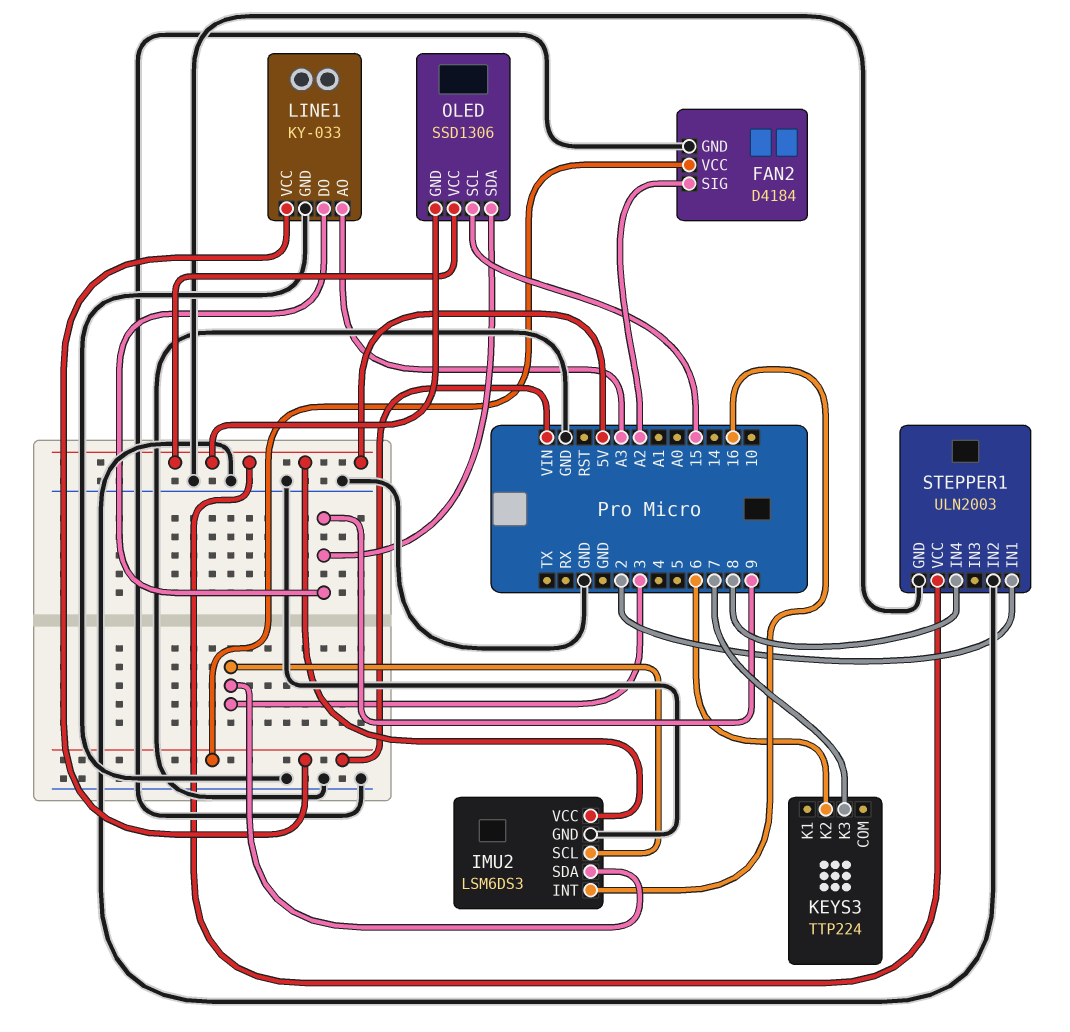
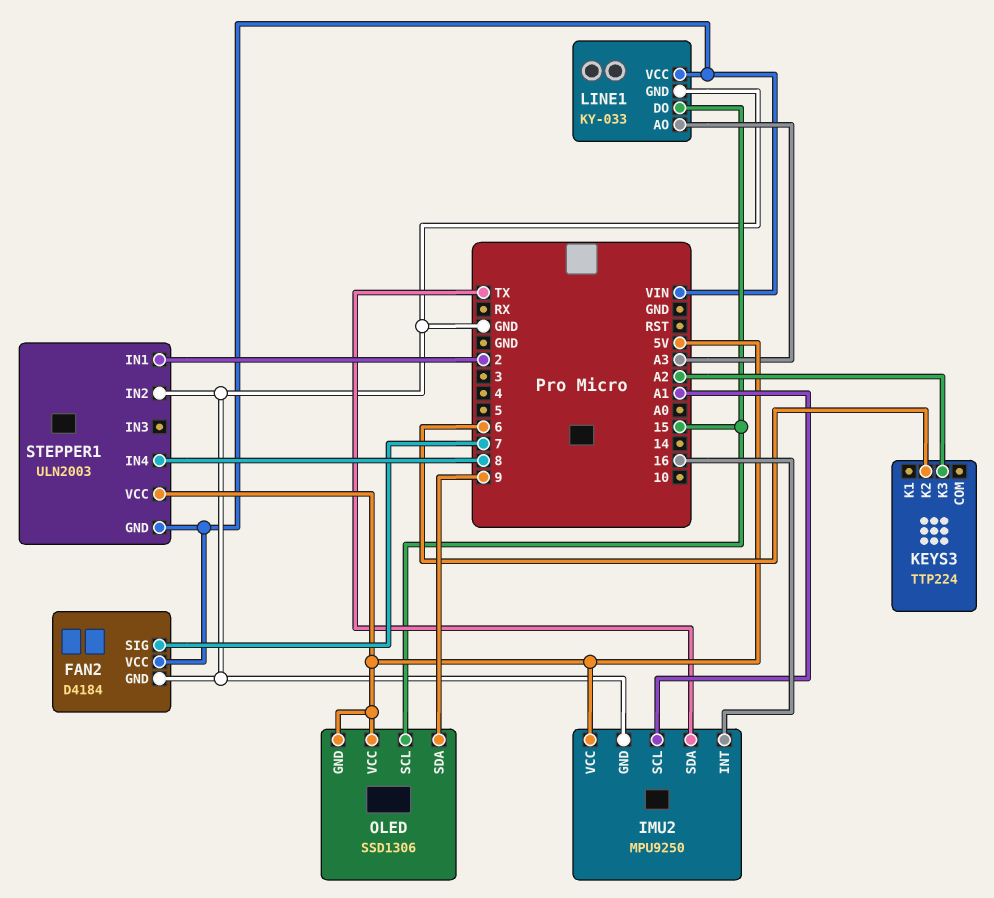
FAN2 pin SIG: A2 -> 7
IMU2: LSM6DS3 -> MPU9250
IMU2 pin SCL: 3 -> A1
IMU2 pin SDA: 3 -> TX
KEYS3 pin K3: 7 -> A2
LINE1 pin DO: 9 -> 15
STEPPER1 pin GND: GND -> VIN

